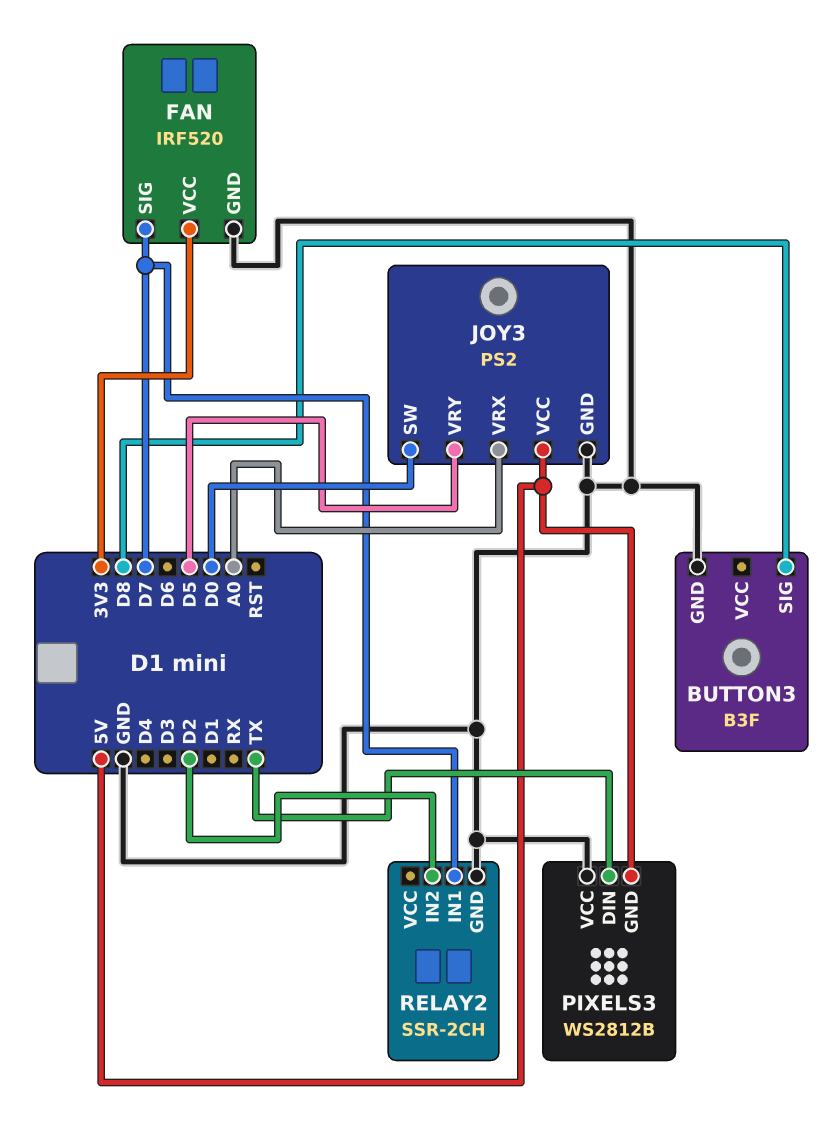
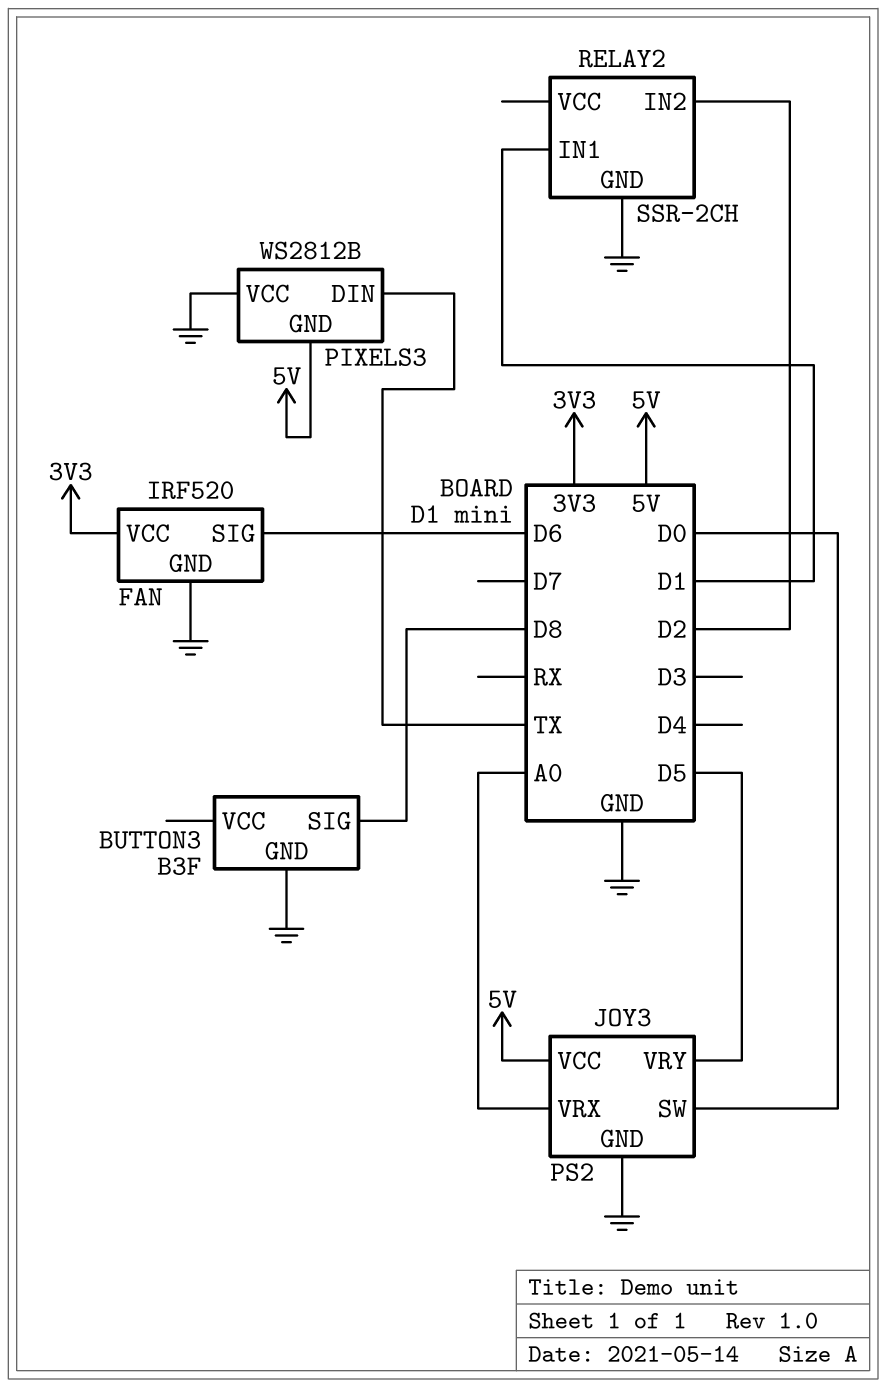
FAN pin SIG: D7 -> D6
RELAY2 pin IN1: D7 -> D1

